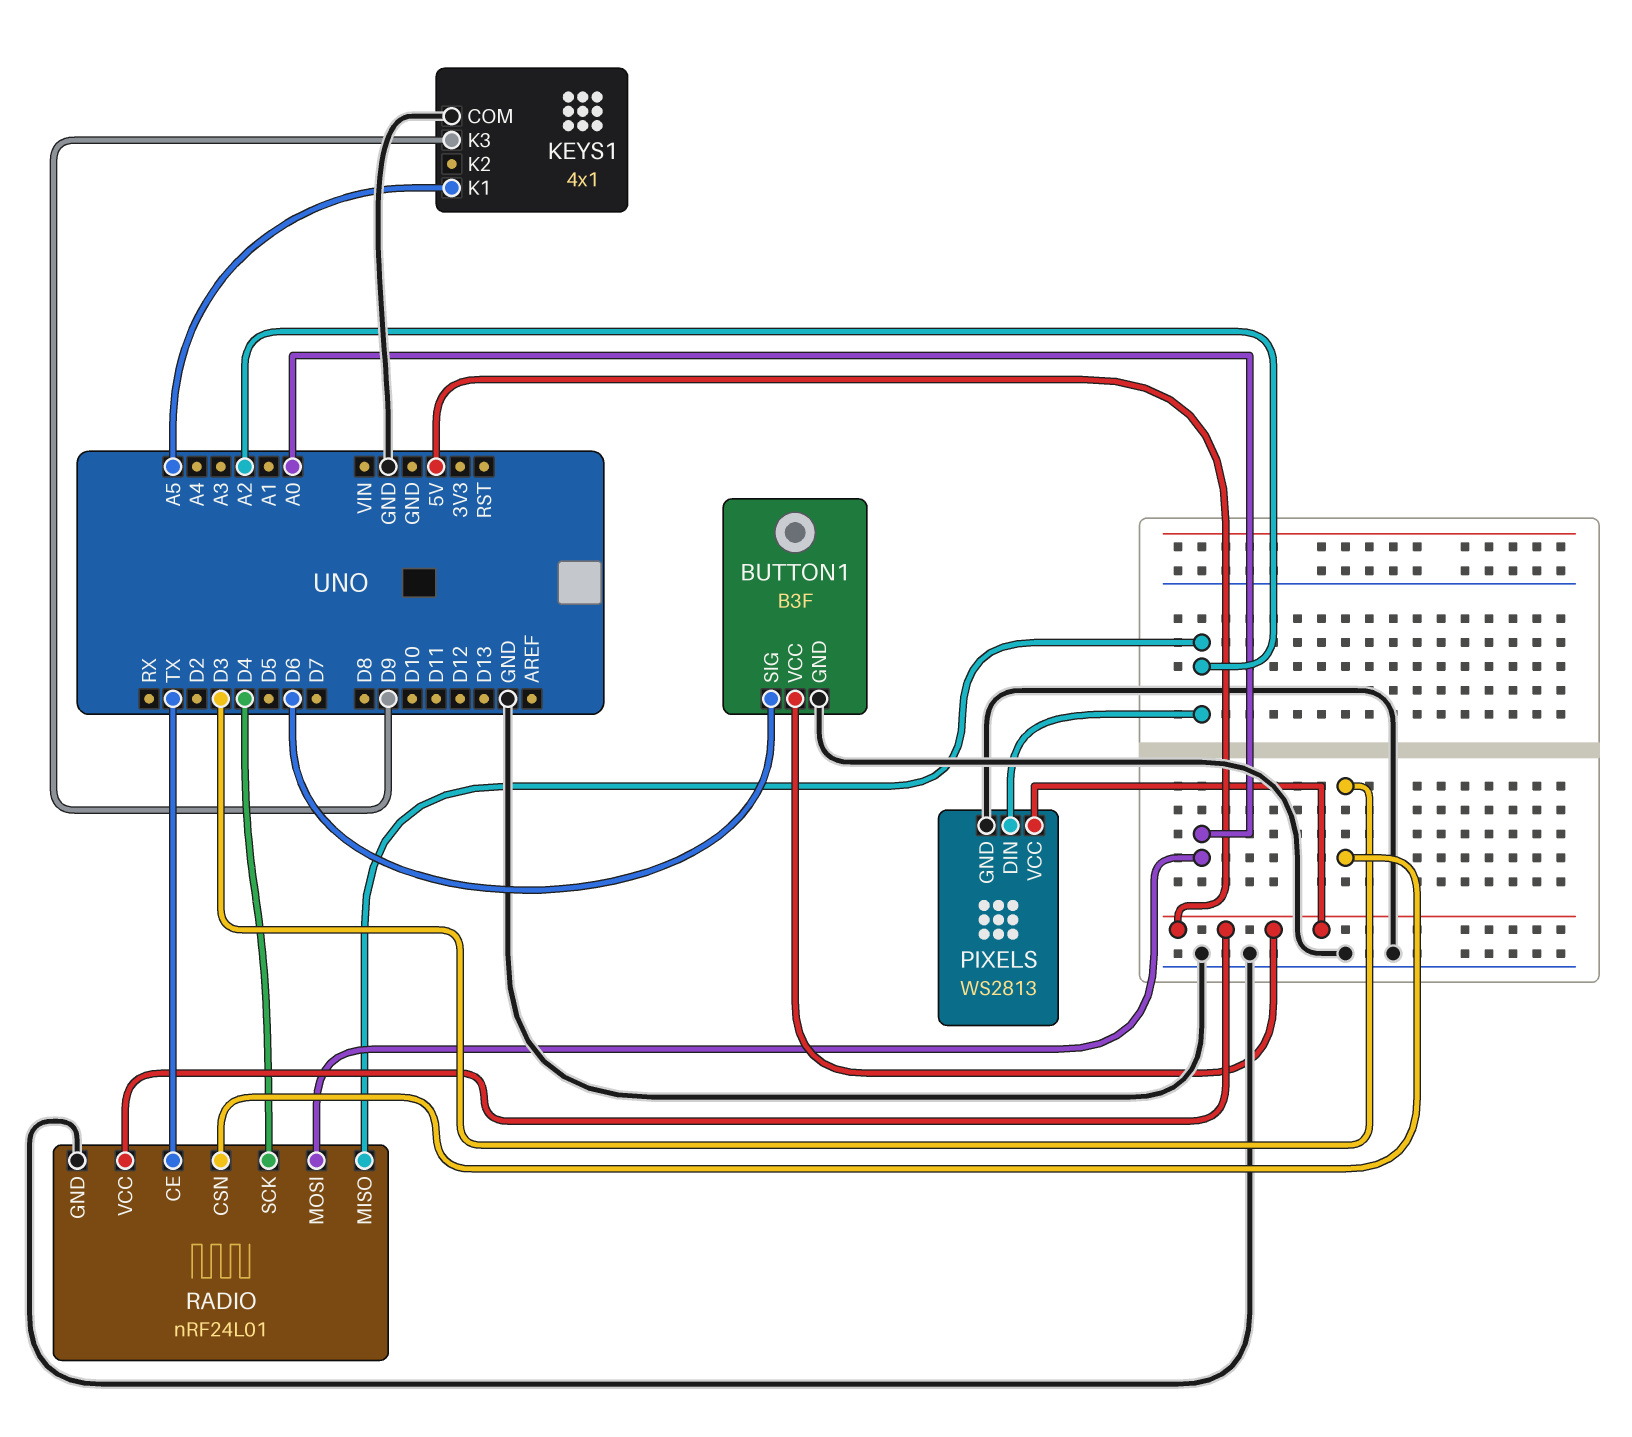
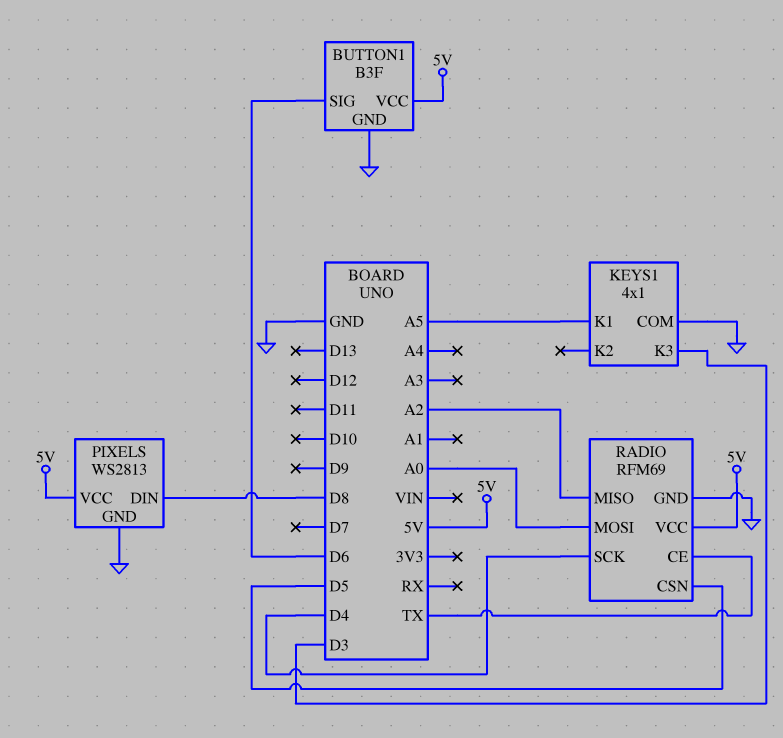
KEYS1 pin K3: D9 -> D3
PIXELS pin DIN: A2 -> D8
RADIO: nRF24L01 -> RFM69
RADIO pin CSN: D3 -> D5

